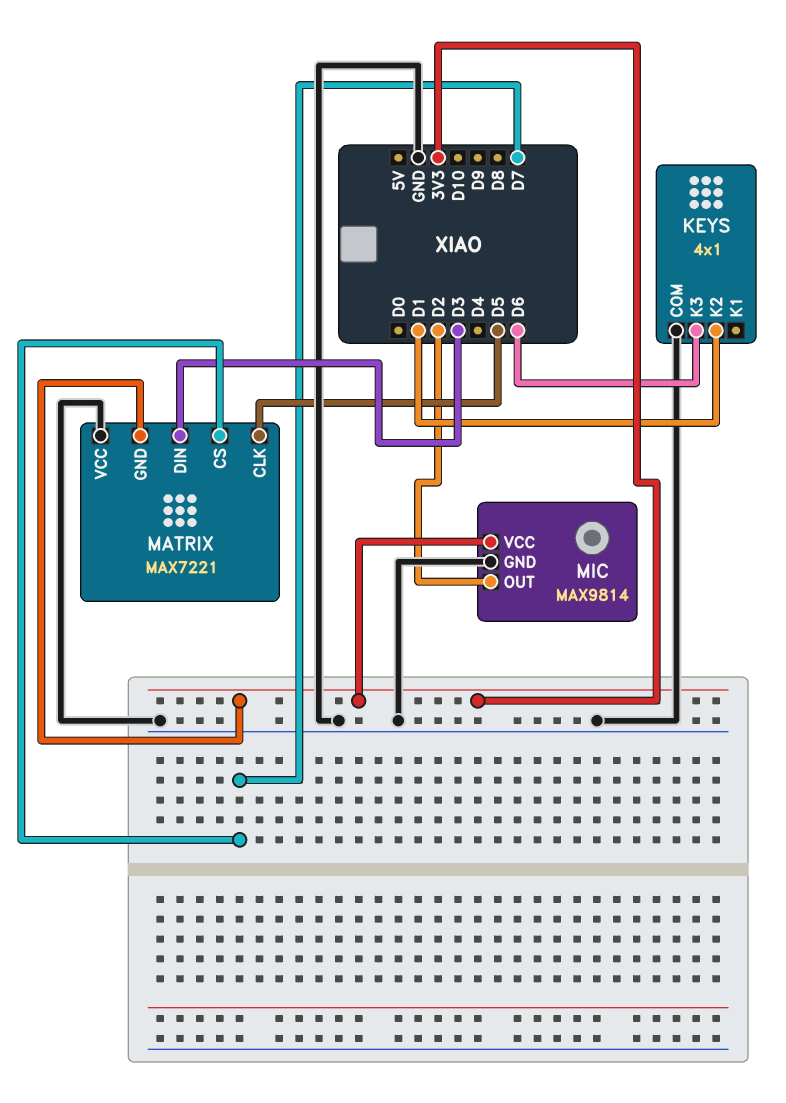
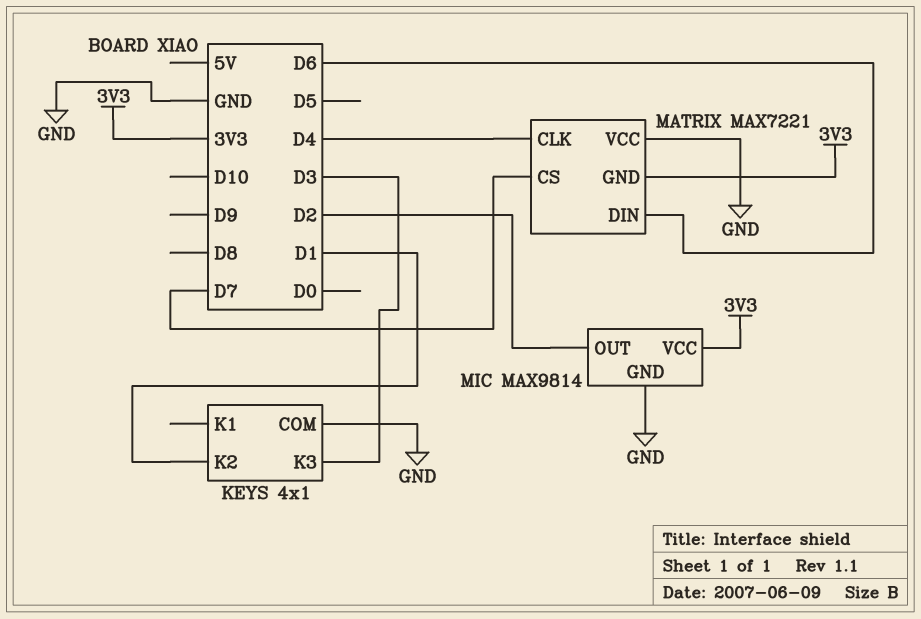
KEYS pin K3: D6 -> D3
MATRIX pin CLK: D5 -> D4
MATRIX pin DIN: D3 -> D6

